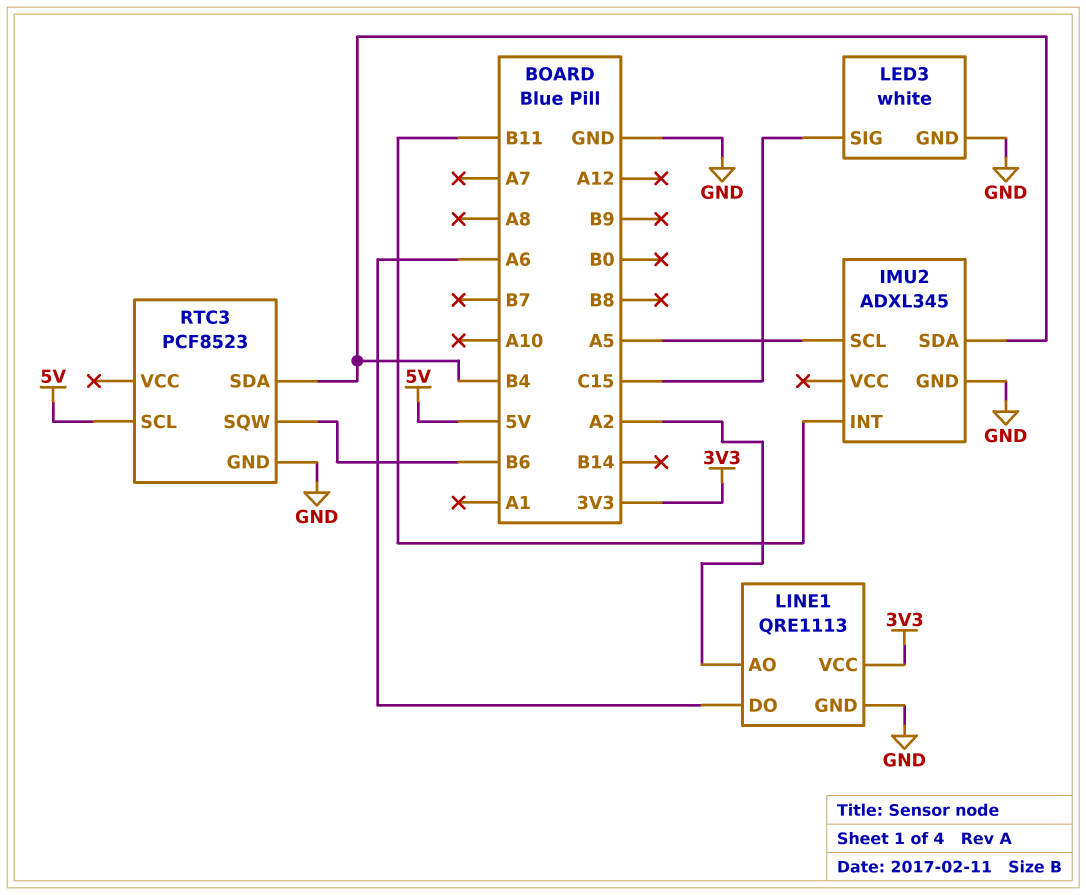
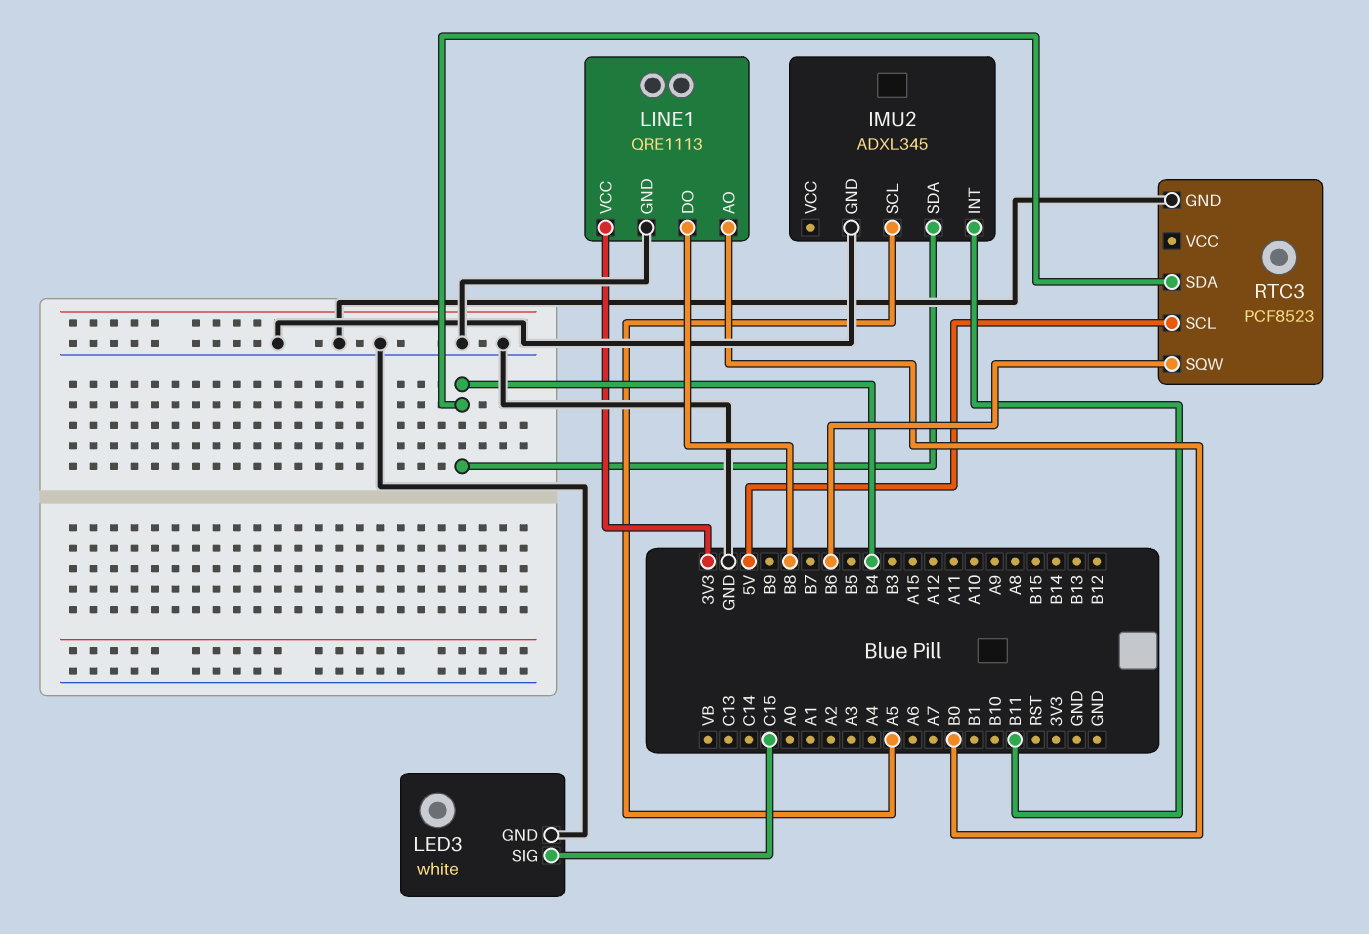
LINE1 pin AO: A2 -> B0
LINE1 pin DO: A6 -> B8

